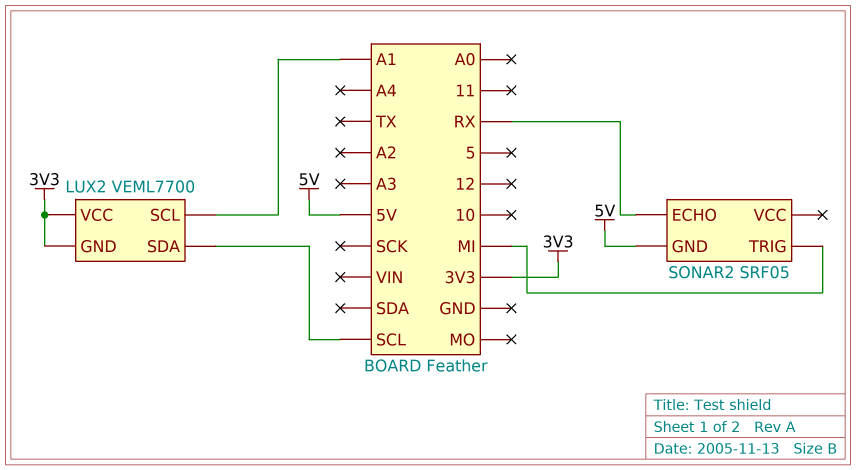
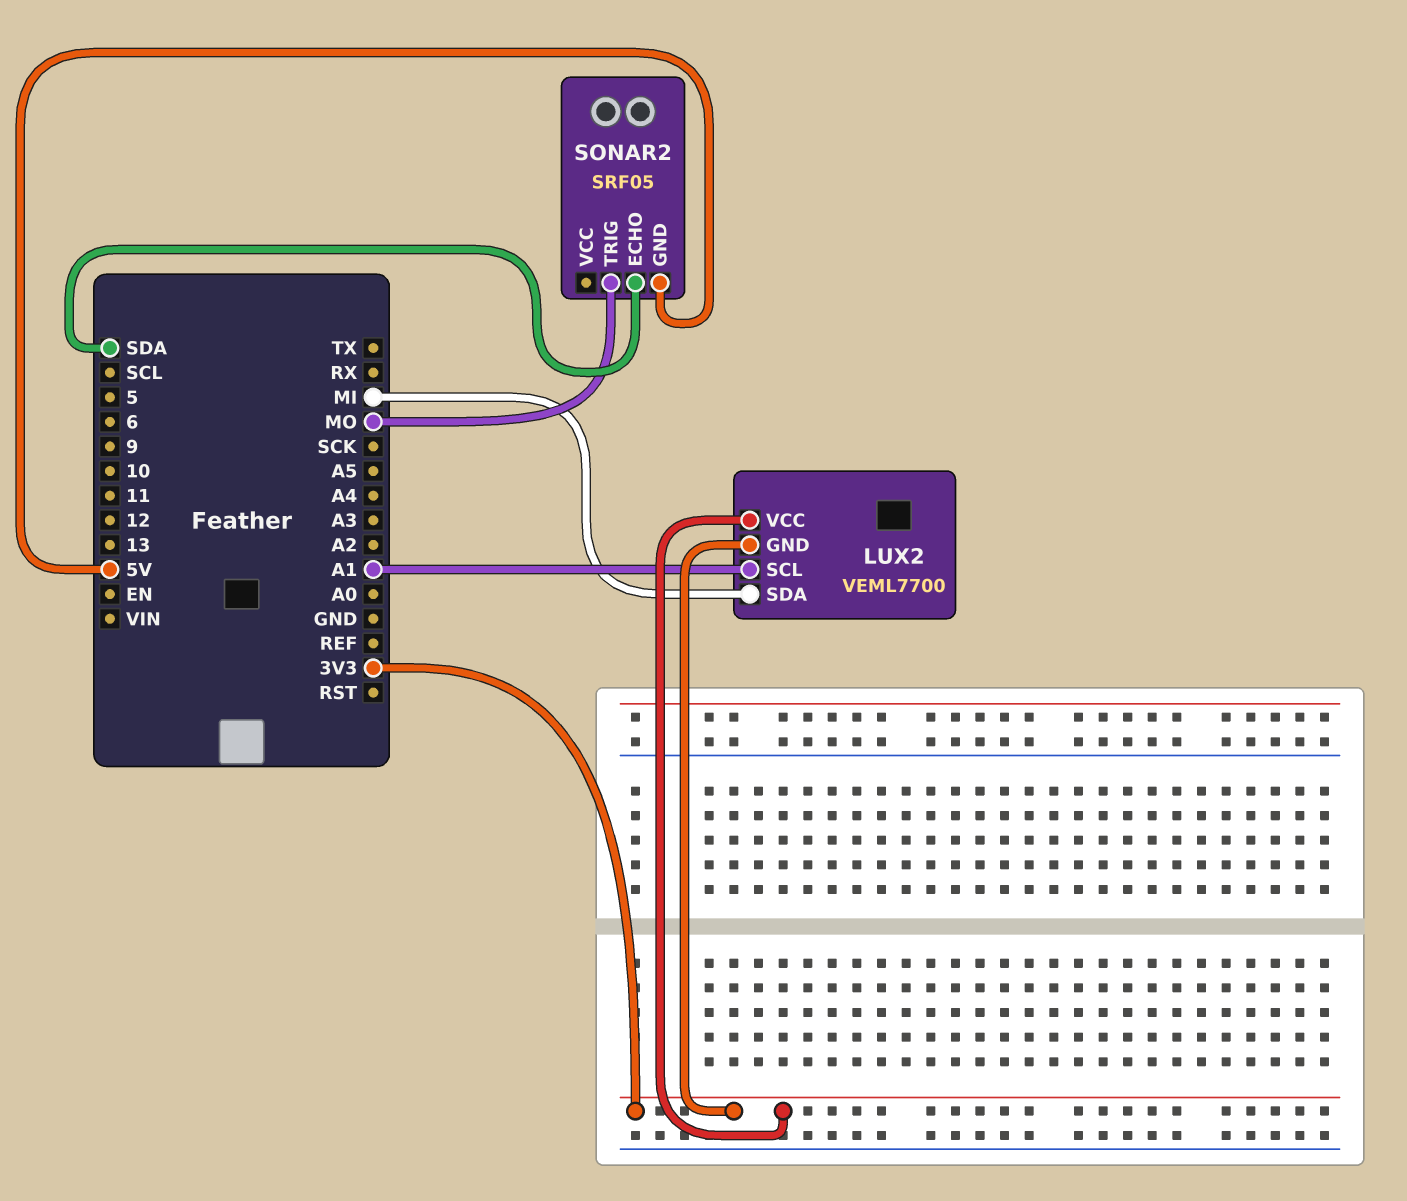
LUX2 pin SDA: SCL -> MI
SONAR2 pin ECHO: RX -> SDA
SONAR2 pin TRIG: MI -> MO

